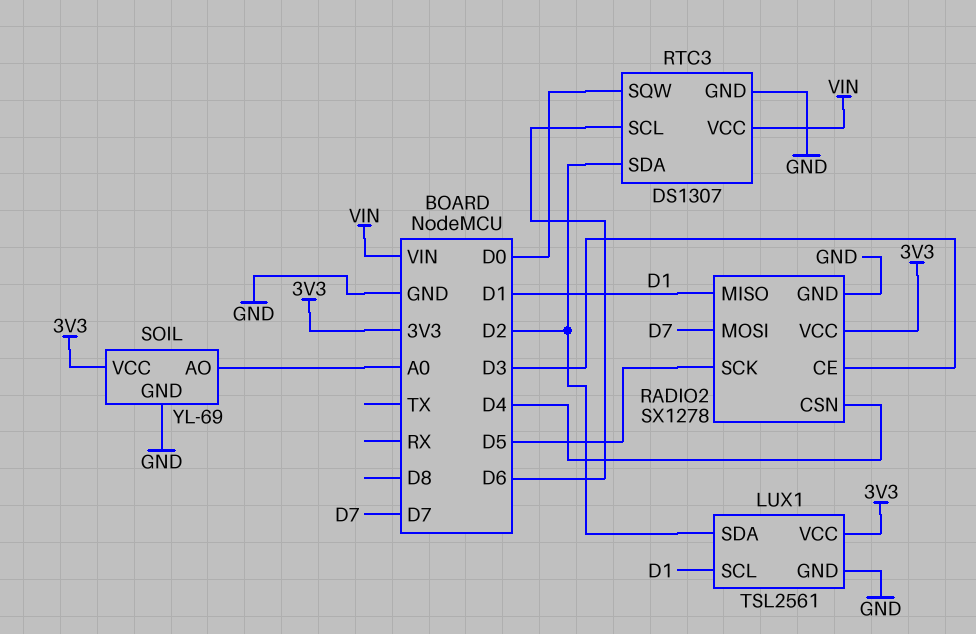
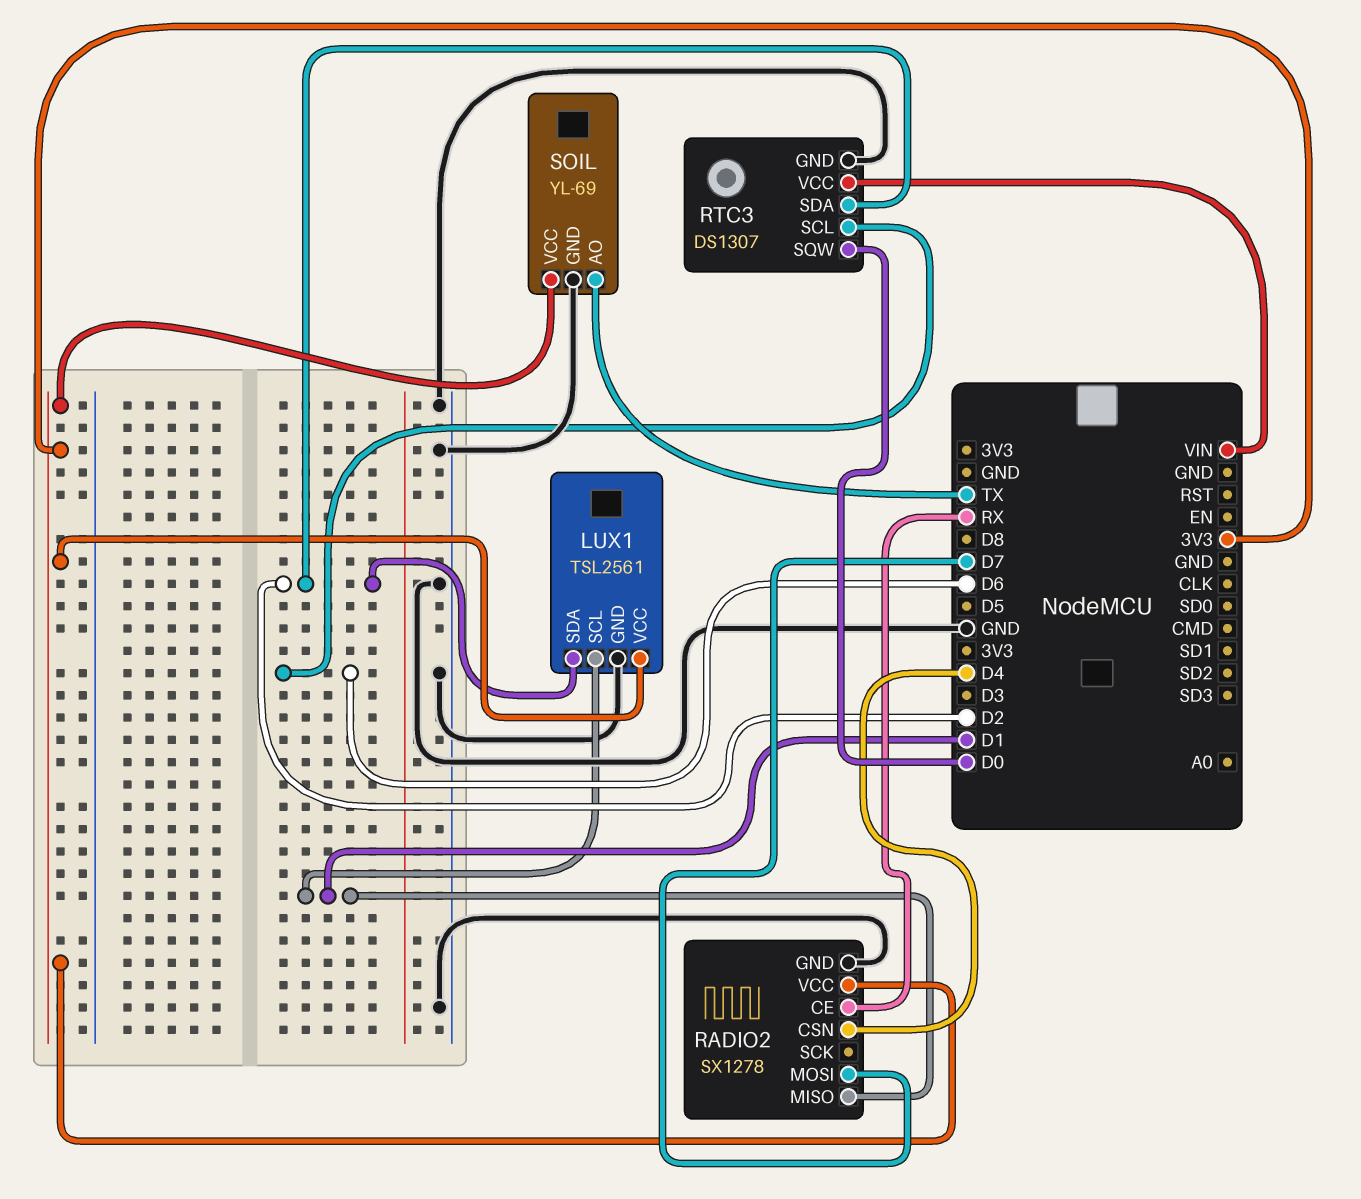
RADIO2 pin CE: D3 -> RX
RADIO2 pin SCK: D5 -> none
SOIL pin AO: A0 -> TX

